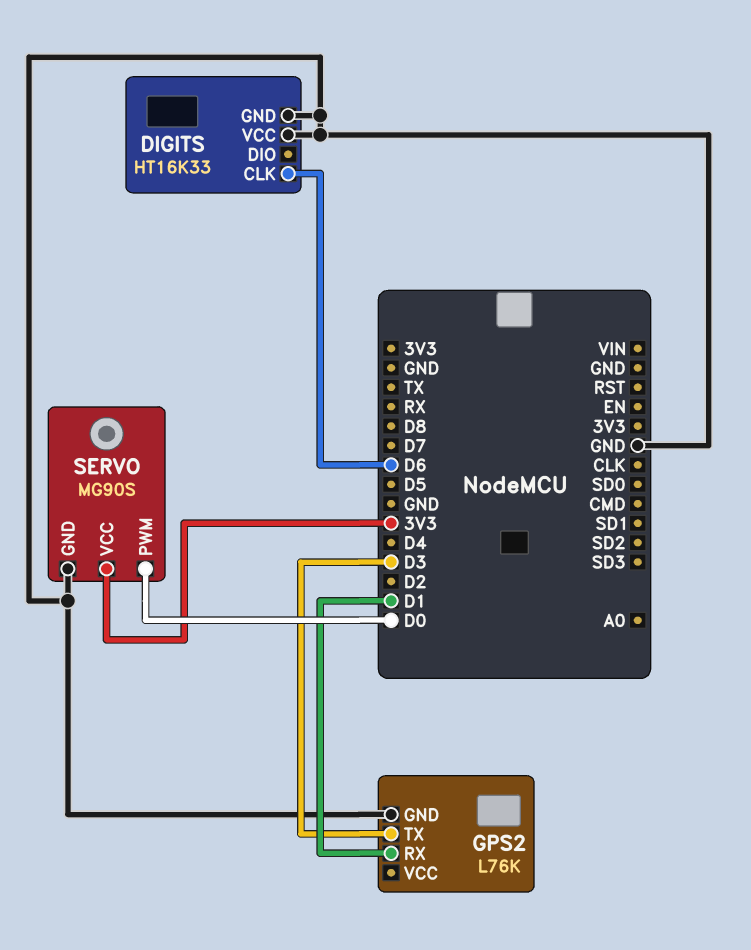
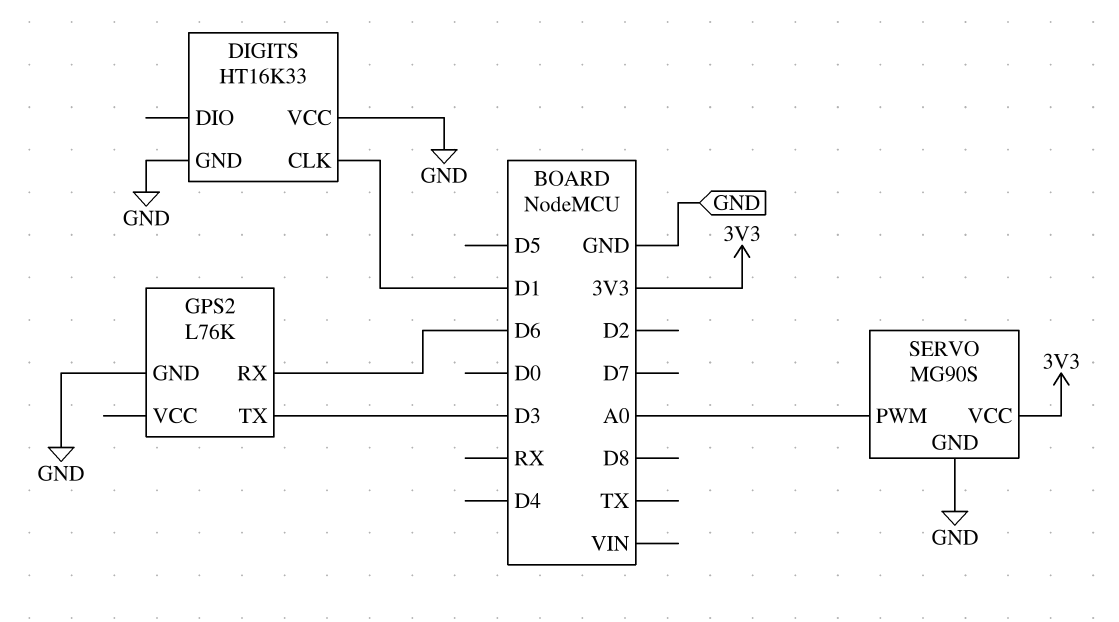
DIGITS pin CLK: D6 -> D1
GPS2 pin RX: D1 -> D6
SERVO pin PWM: D0 -> A0

